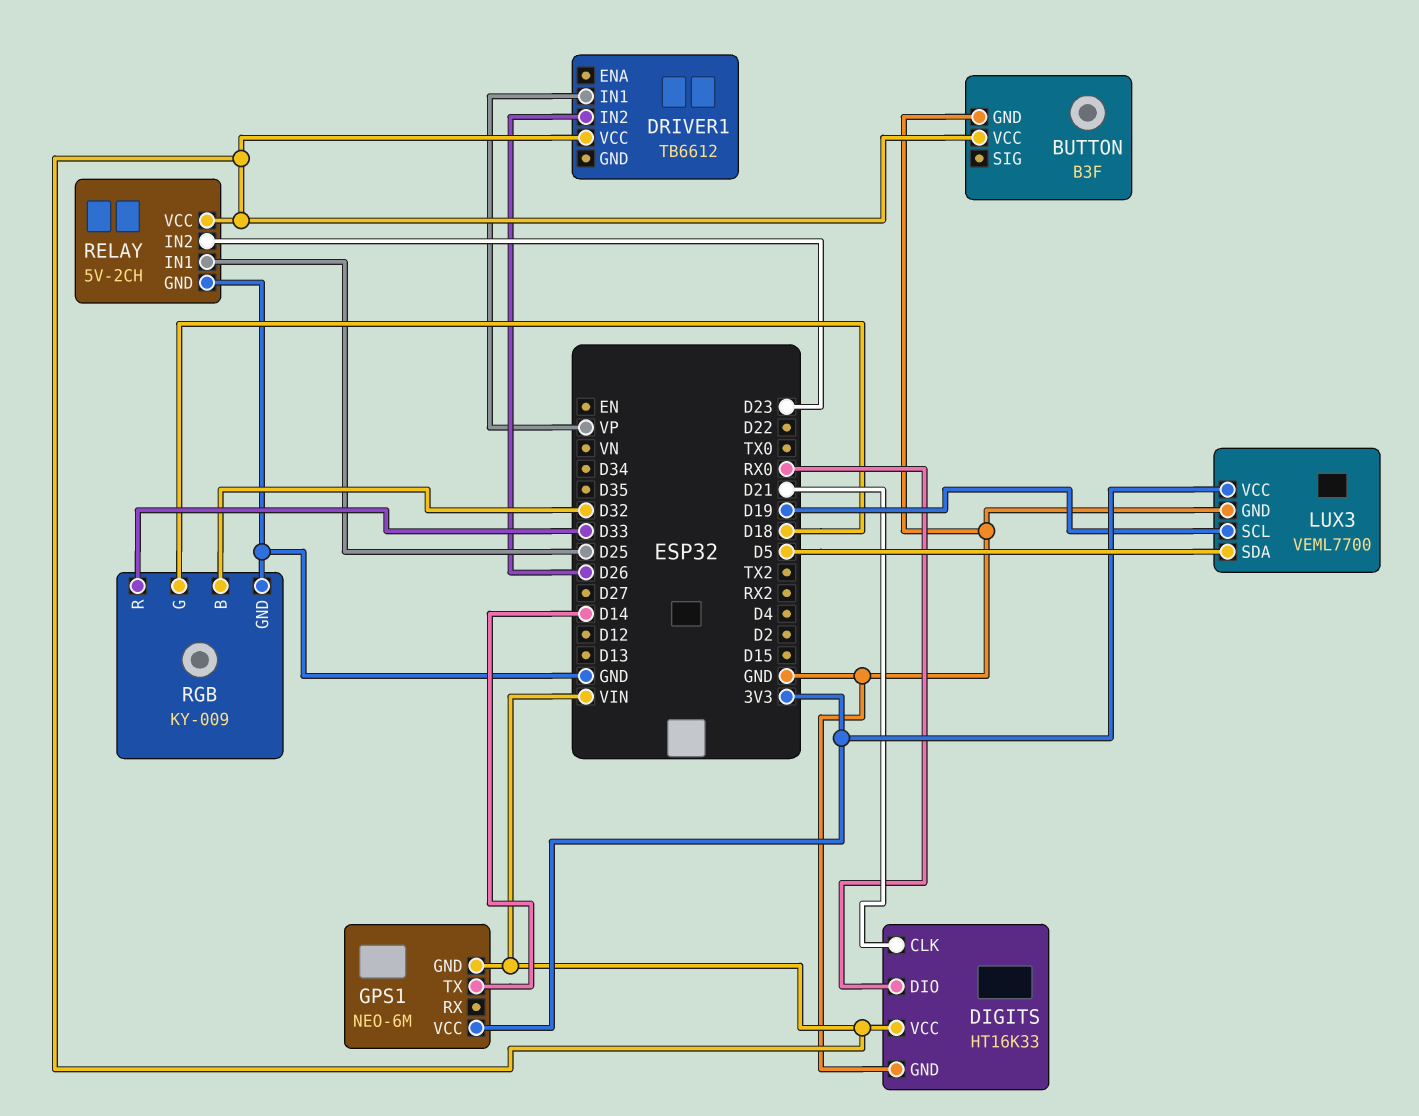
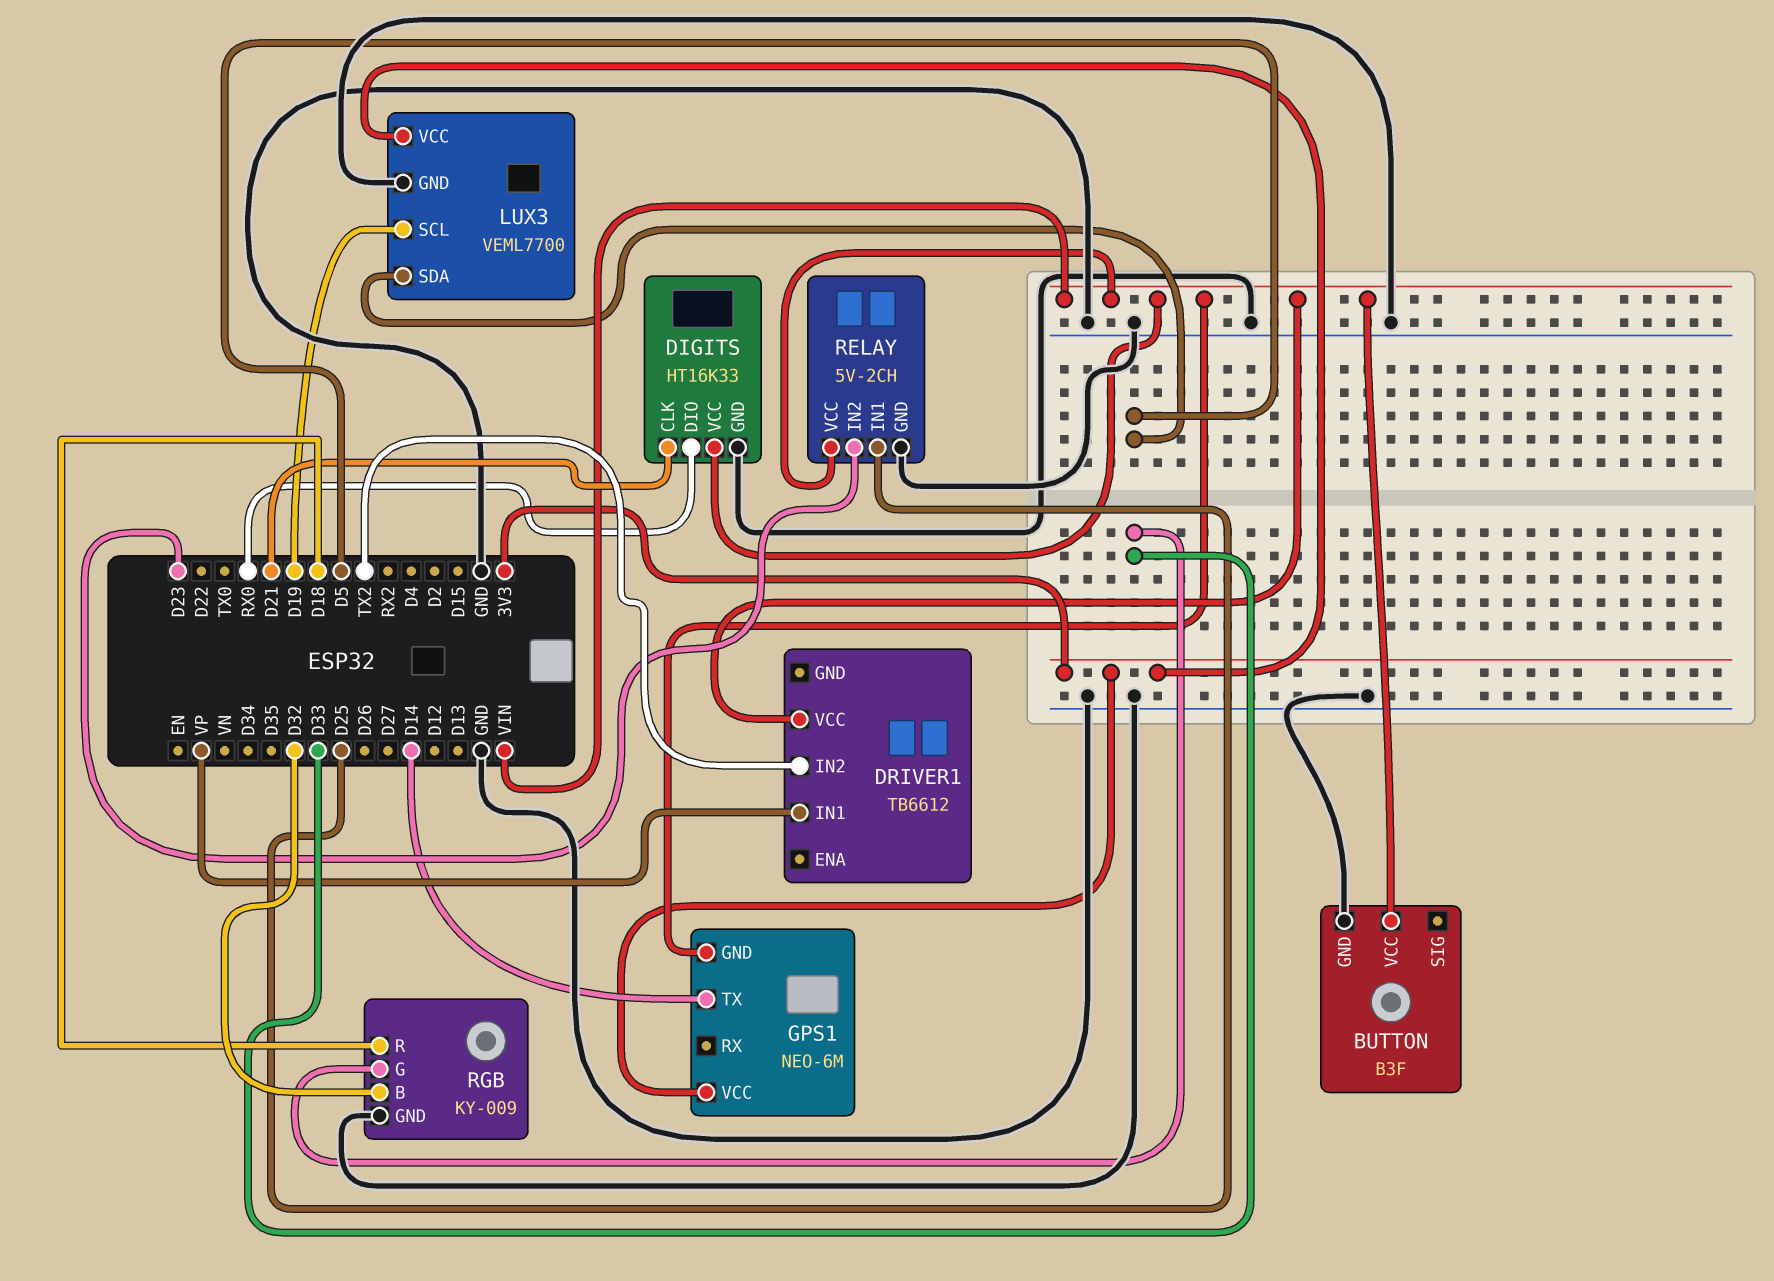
DRIVER1 pin IN2: D26 -> TX2
RGB pin G: D18 -> D33
RGB pin R: D33 -> D18

